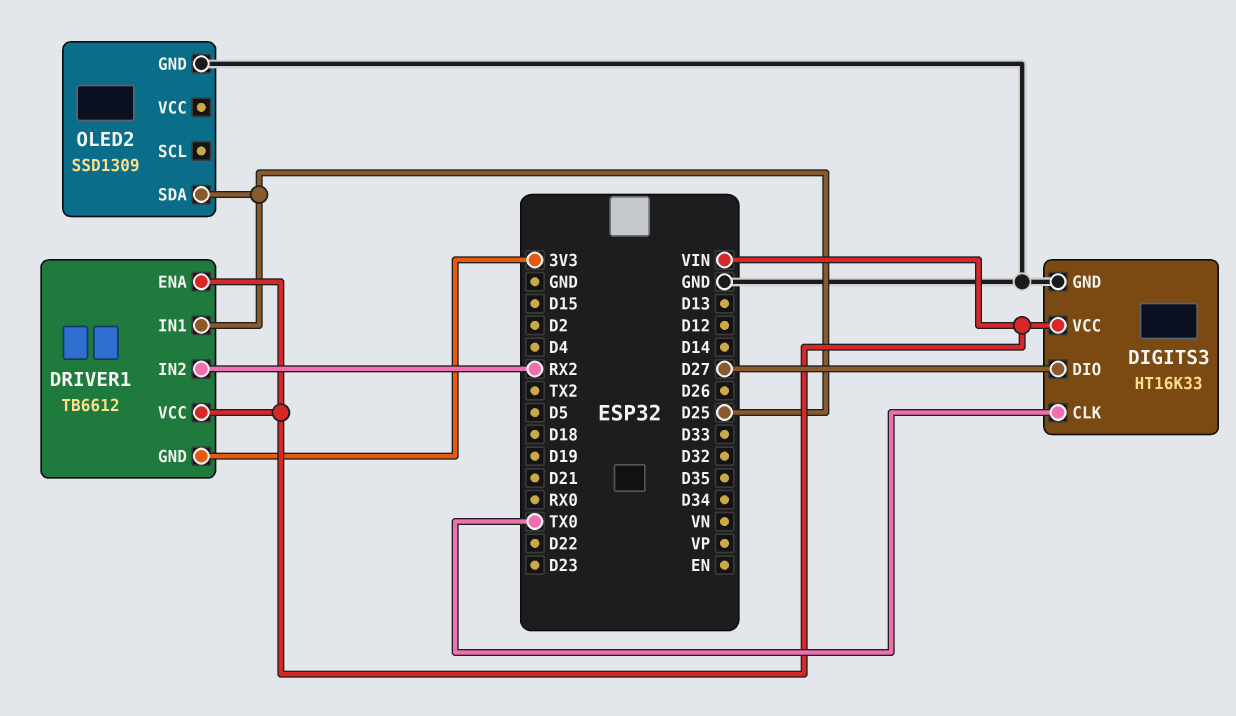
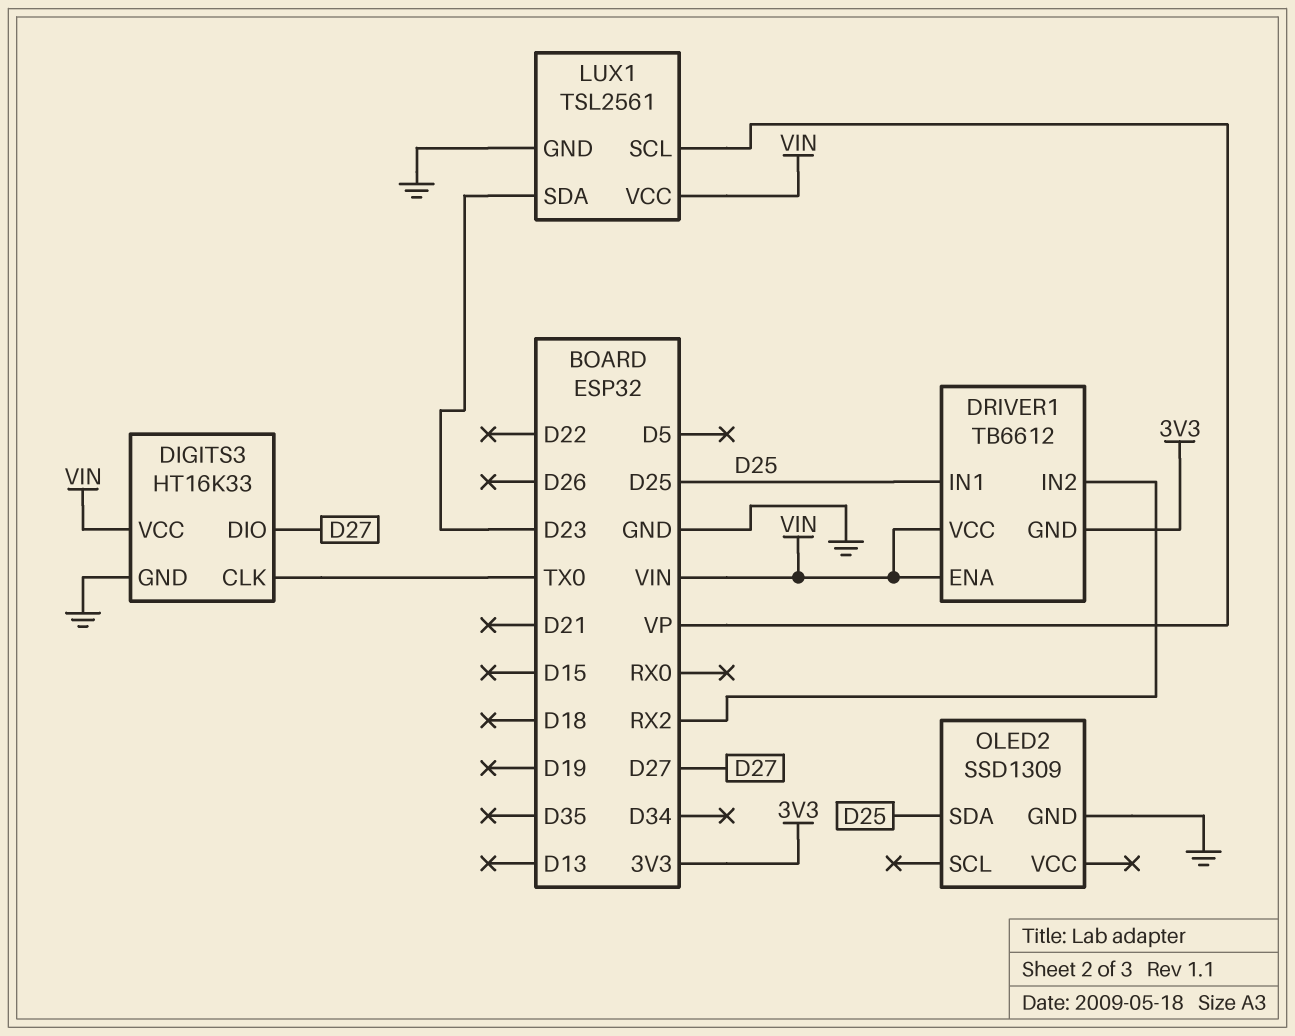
LUX1: none -> TSL2561
LUX1 pin GND: none -> GND
LUX1 pin SCL: none -> VP
LUX1 pin SDA: none -> D23
LUX1 pin VCC: none -> VIN

